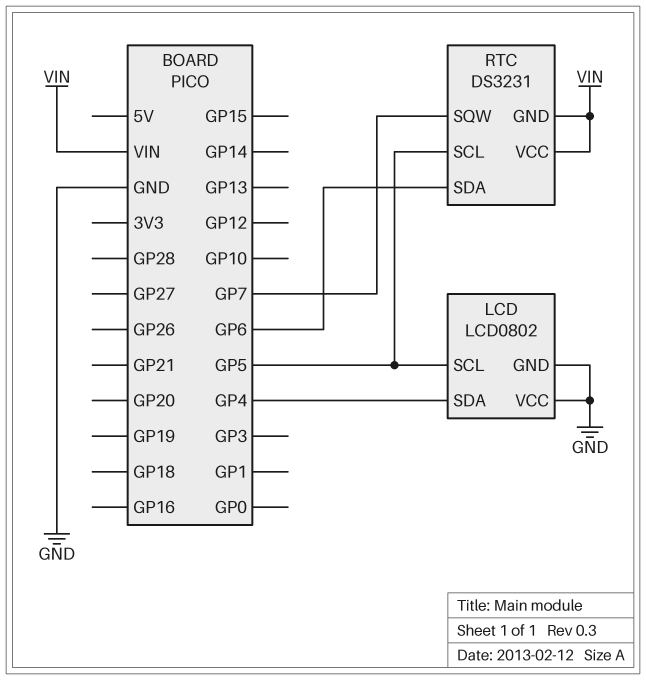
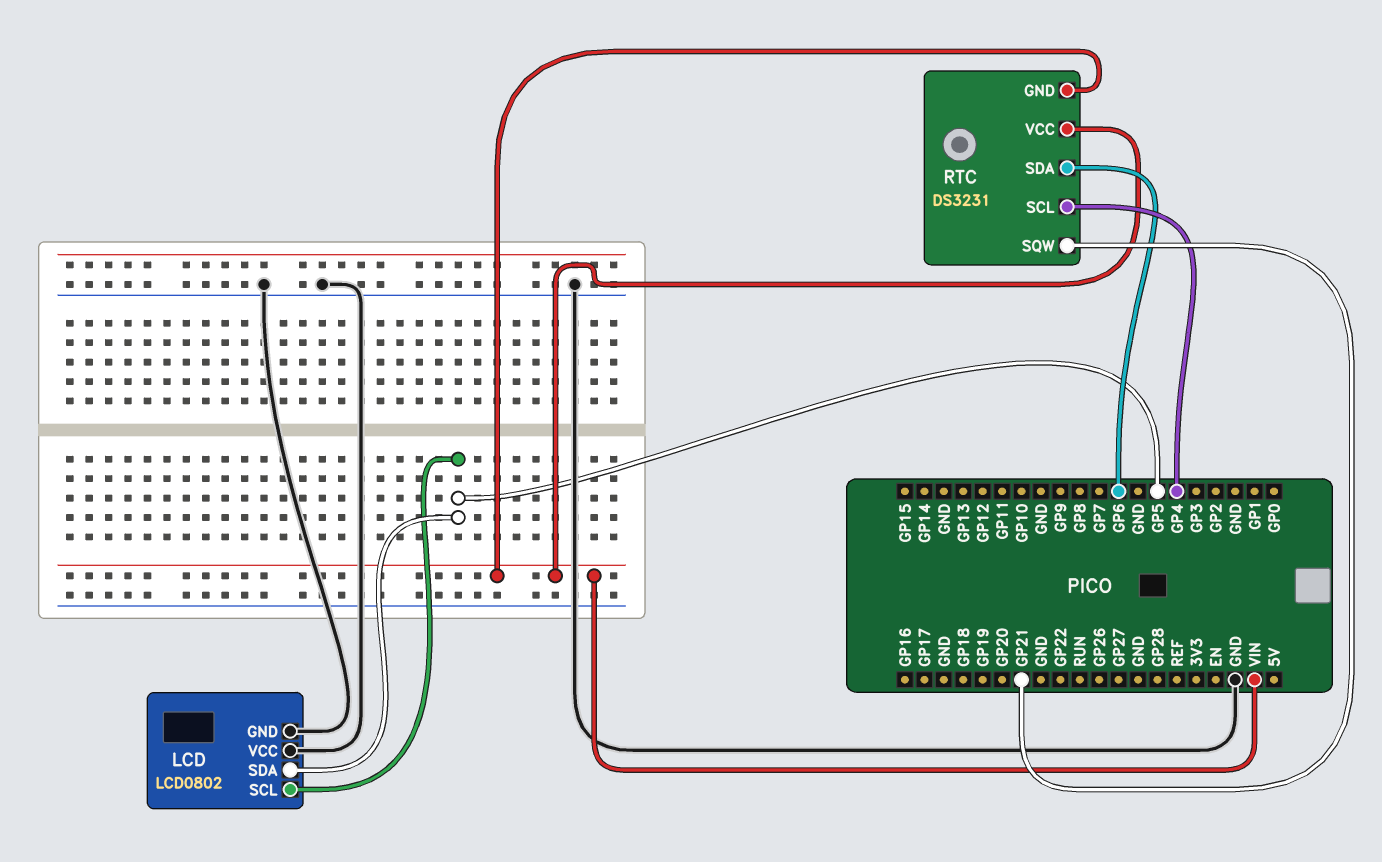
LCD pin SDA: GP4 -> GP5
RTC pin SCL: GP5 -> GP4
RTC pin SQW: GP7 -> GP21

